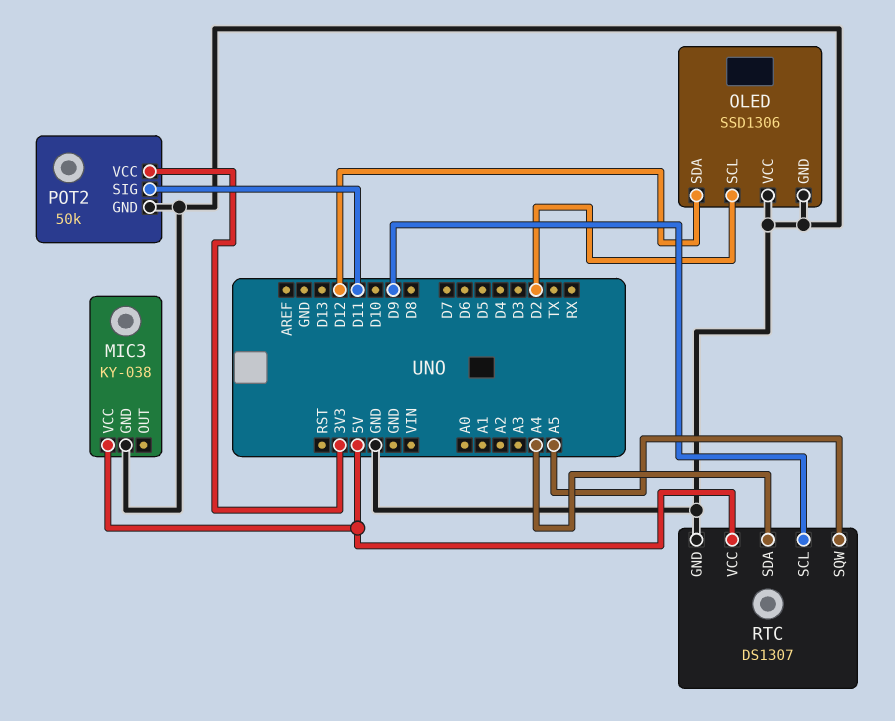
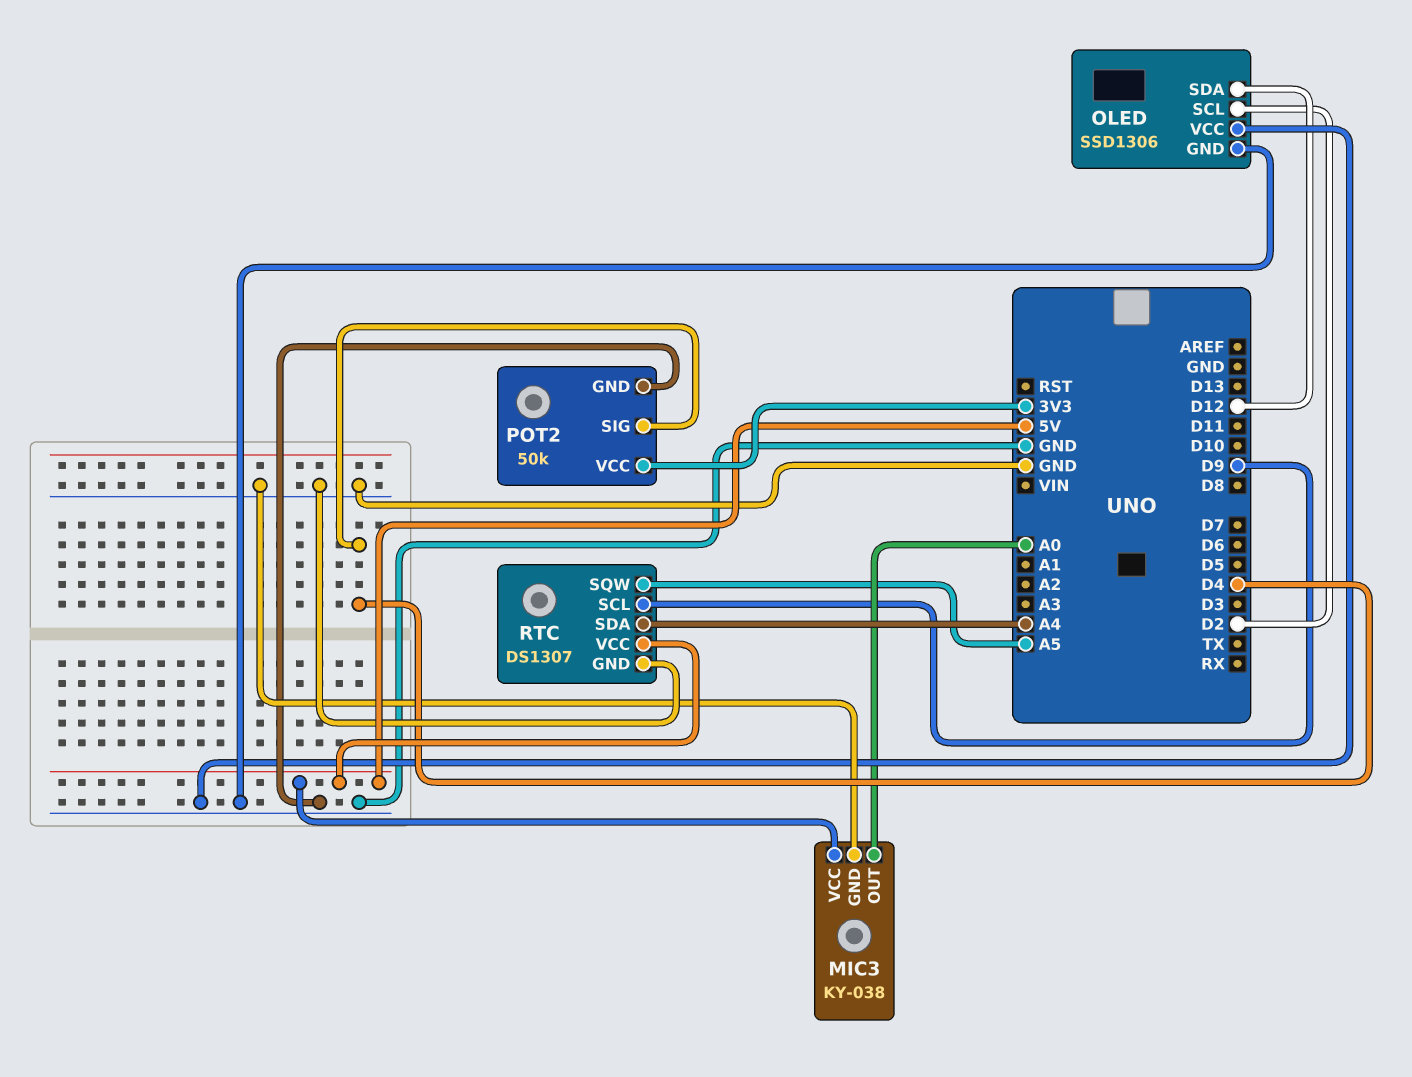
MIC3 pin OUT: none -> A0
POT2 pin SIG: D11 -> D4

